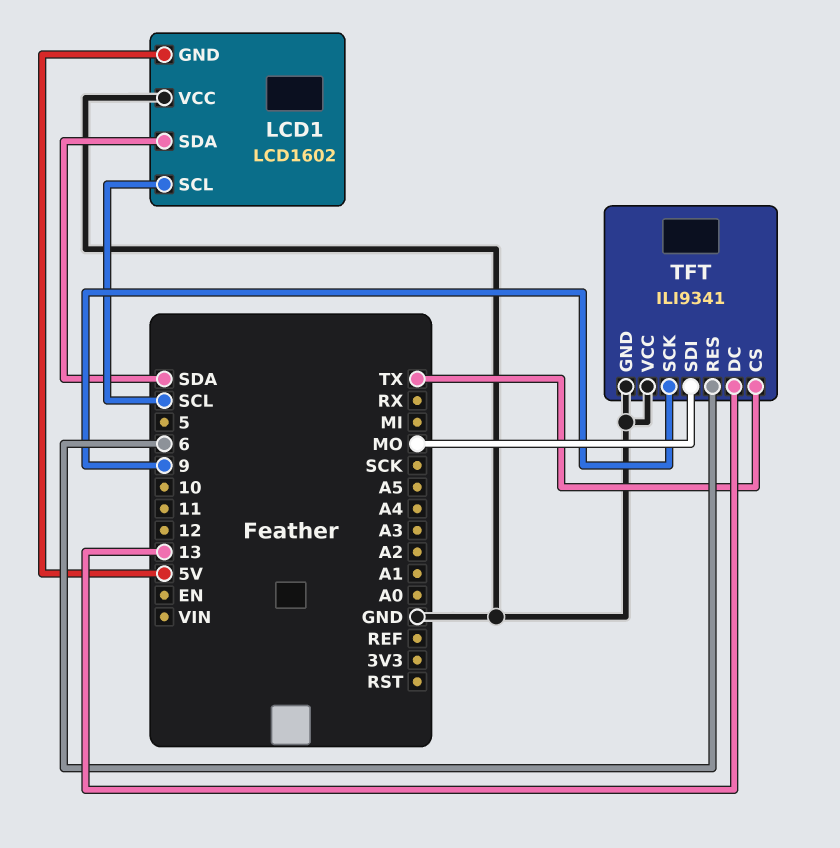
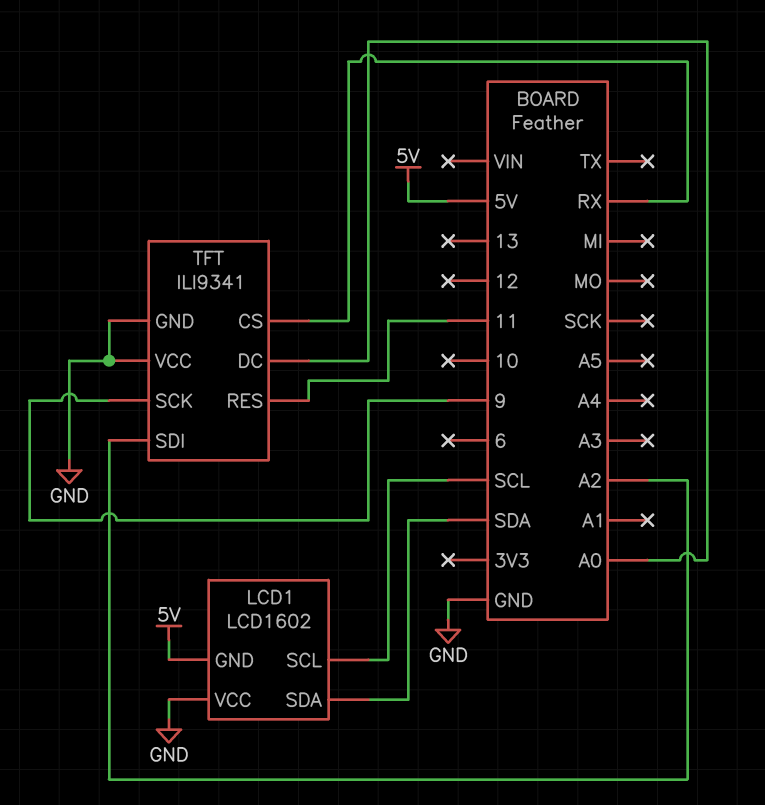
TFT pin CS: TX -> RX
TFT pin DC: 13 -> A0
TFT pin RES: 6 -> 11
TFT pin SDI: MO -> A2

